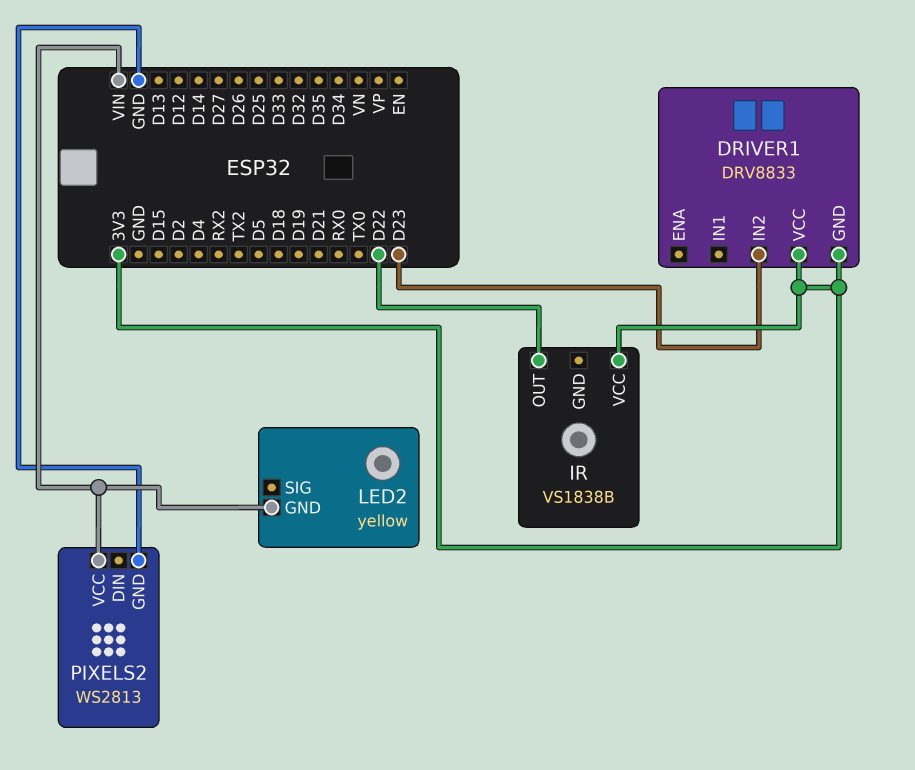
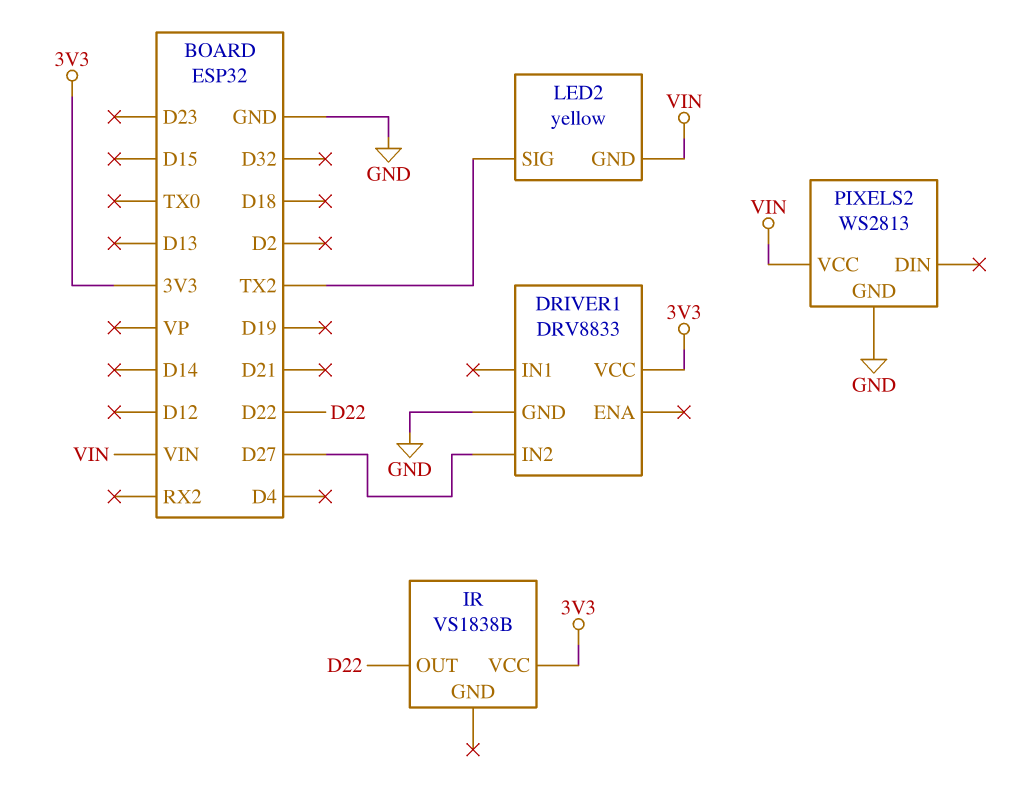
DRIVER1 pin GND: 3V3 -> GND
DRIVER1 pin IN2: D23 -> D27
LED2 pin SIG: none -> TX2

